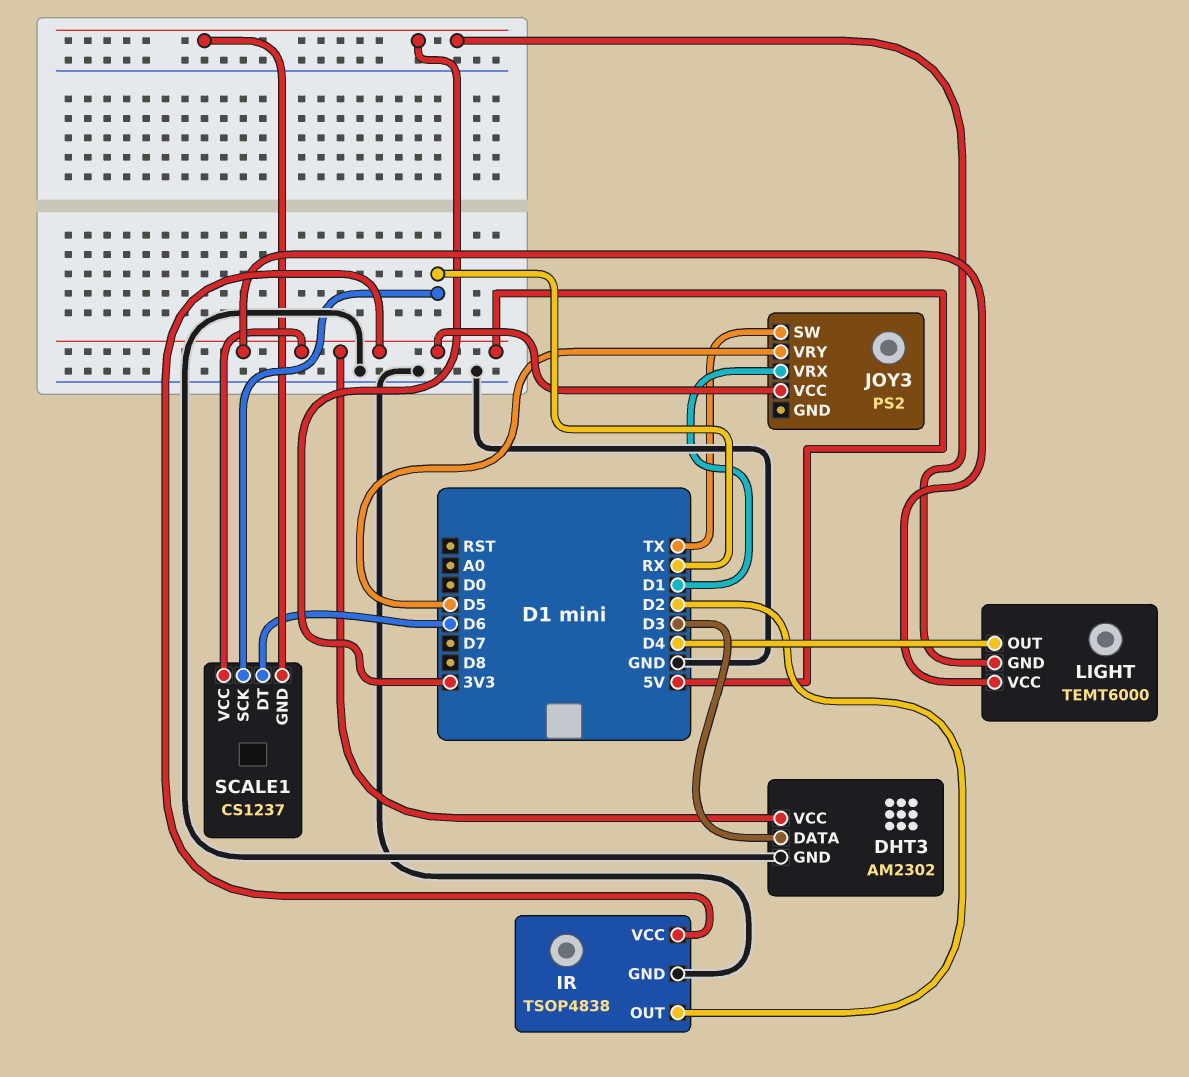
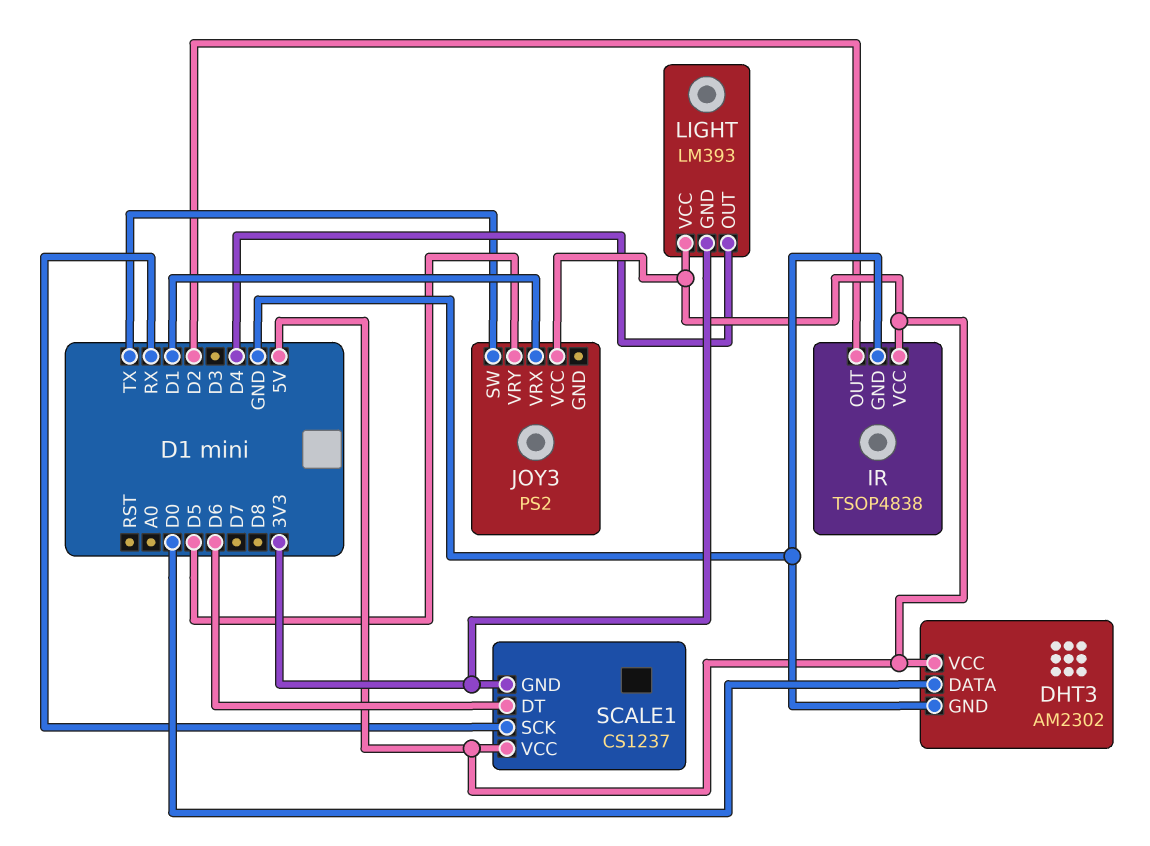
DHT3 pin DATA: D3 -> D0
LIGHT: TEMT6000 -> LM393

